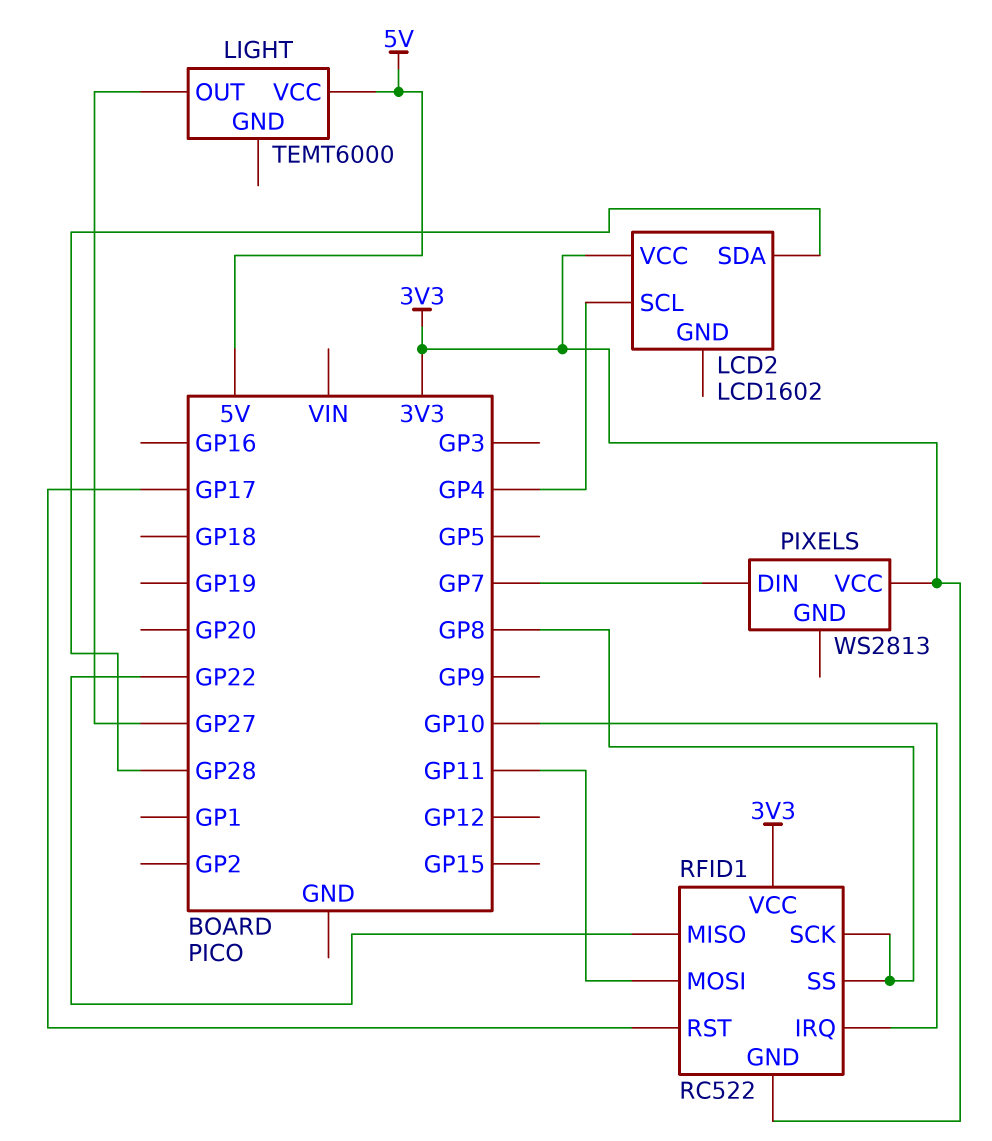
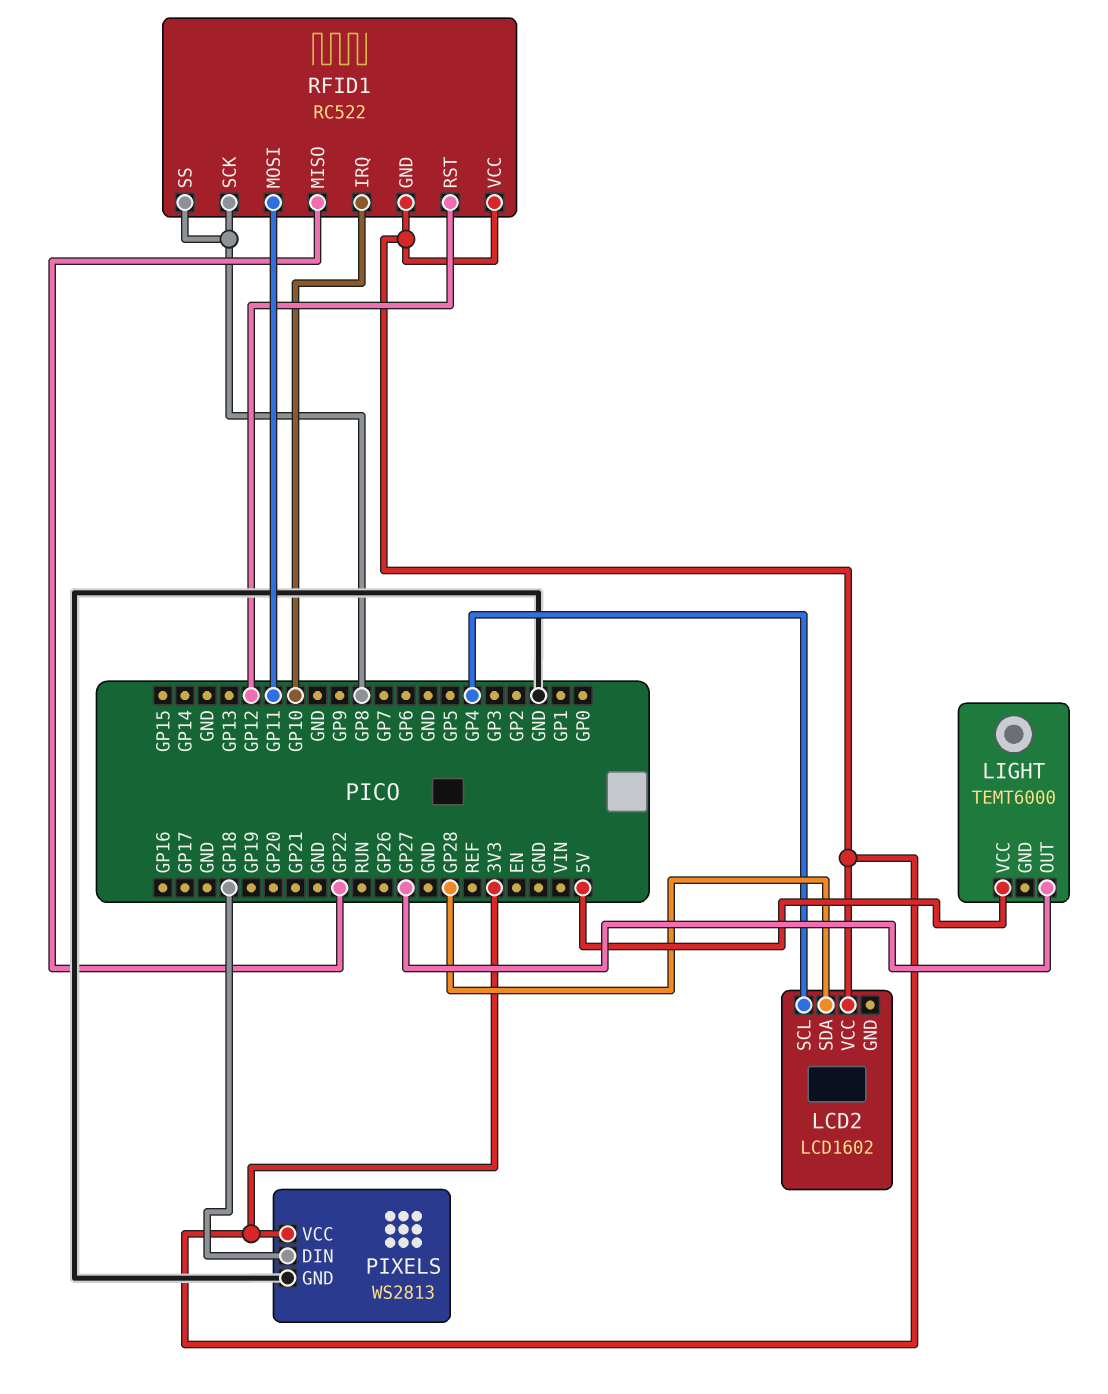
PIXELS pin DIN: GP7 -> GP18
PIXELS pin GND: none -> GND
RFID1 pin RST: GP17 -> GP12

